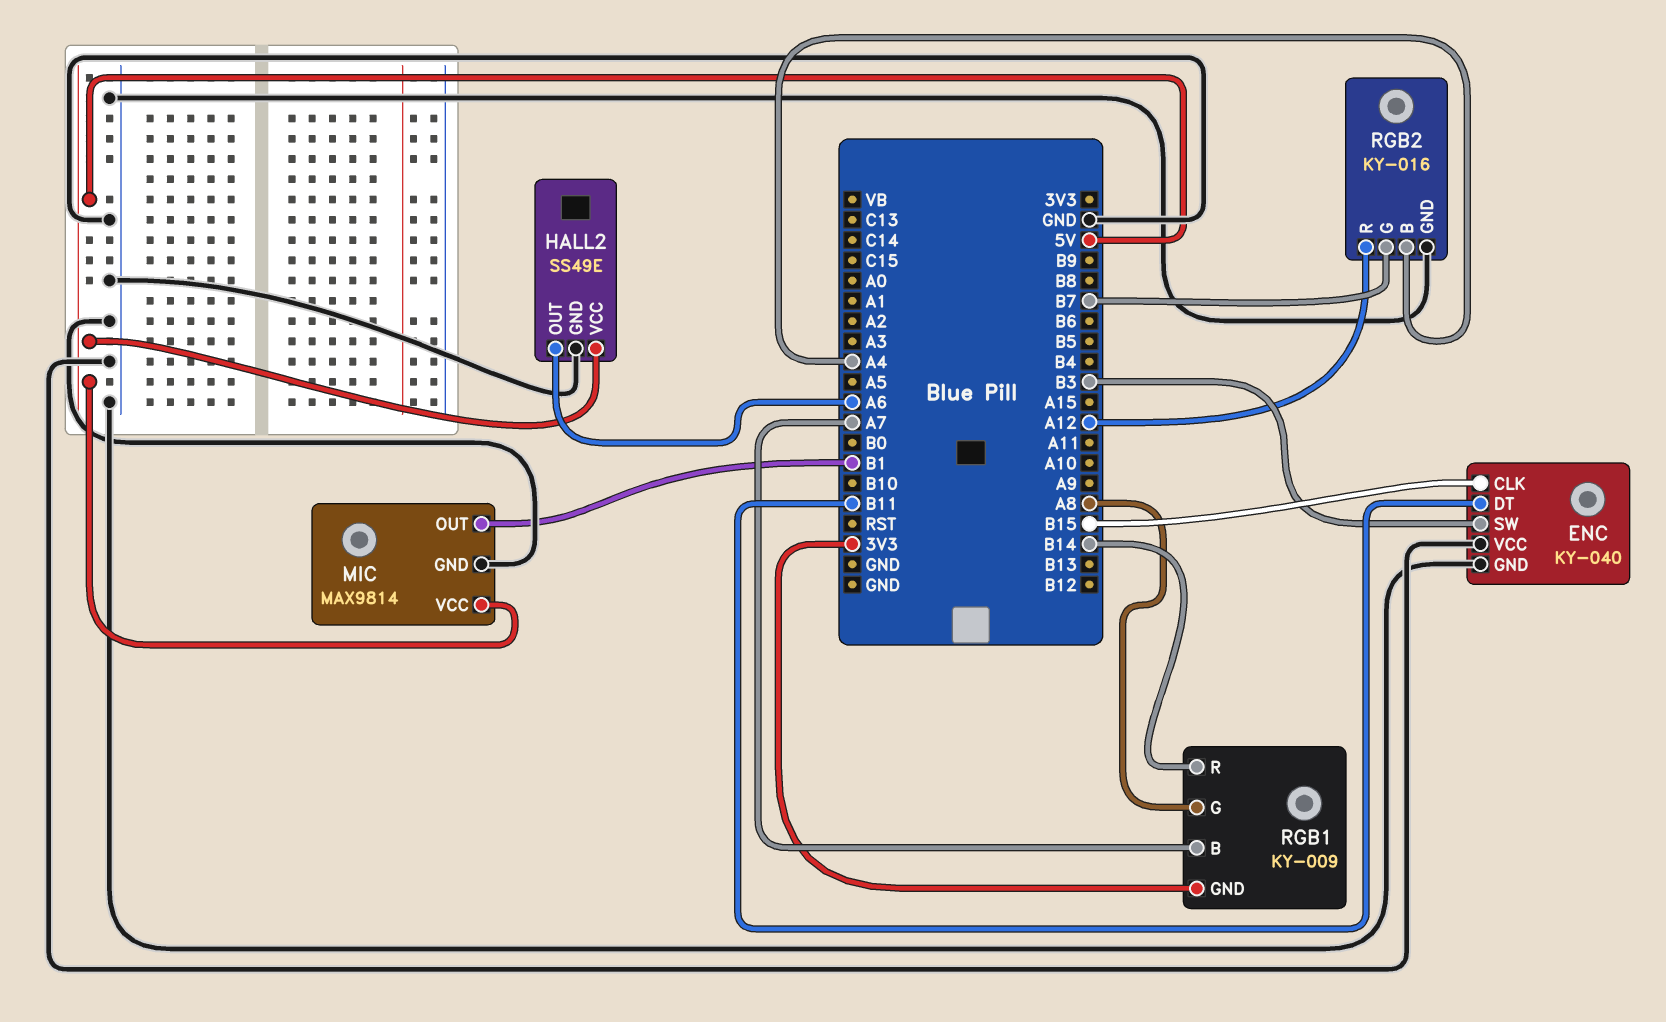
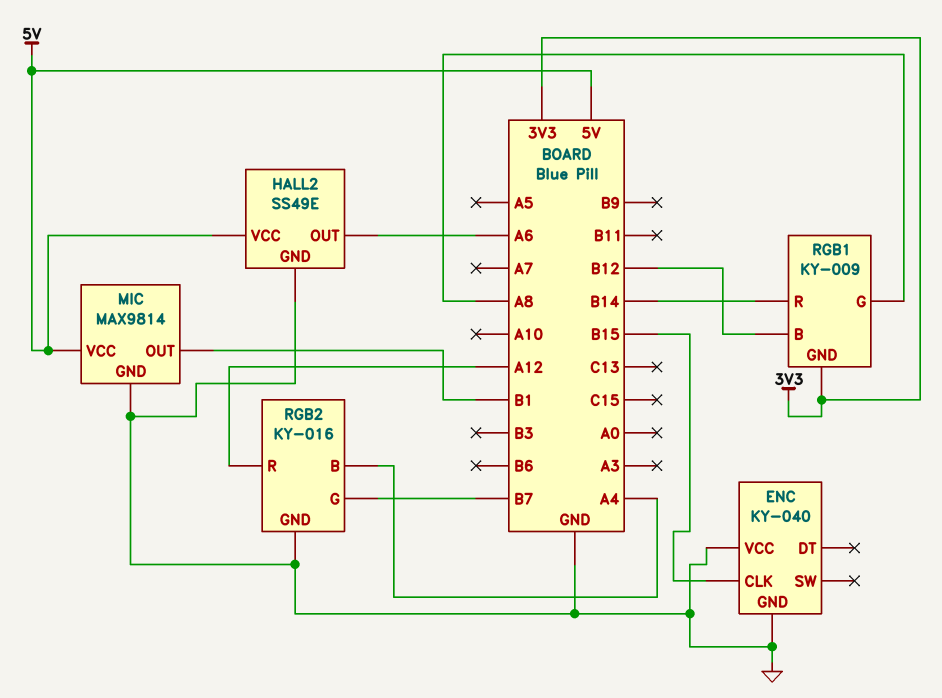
ENC pin DT: B11 -> none
ENC pin SW: B3 -> none
RGB1 pin B: A7 -> B12

